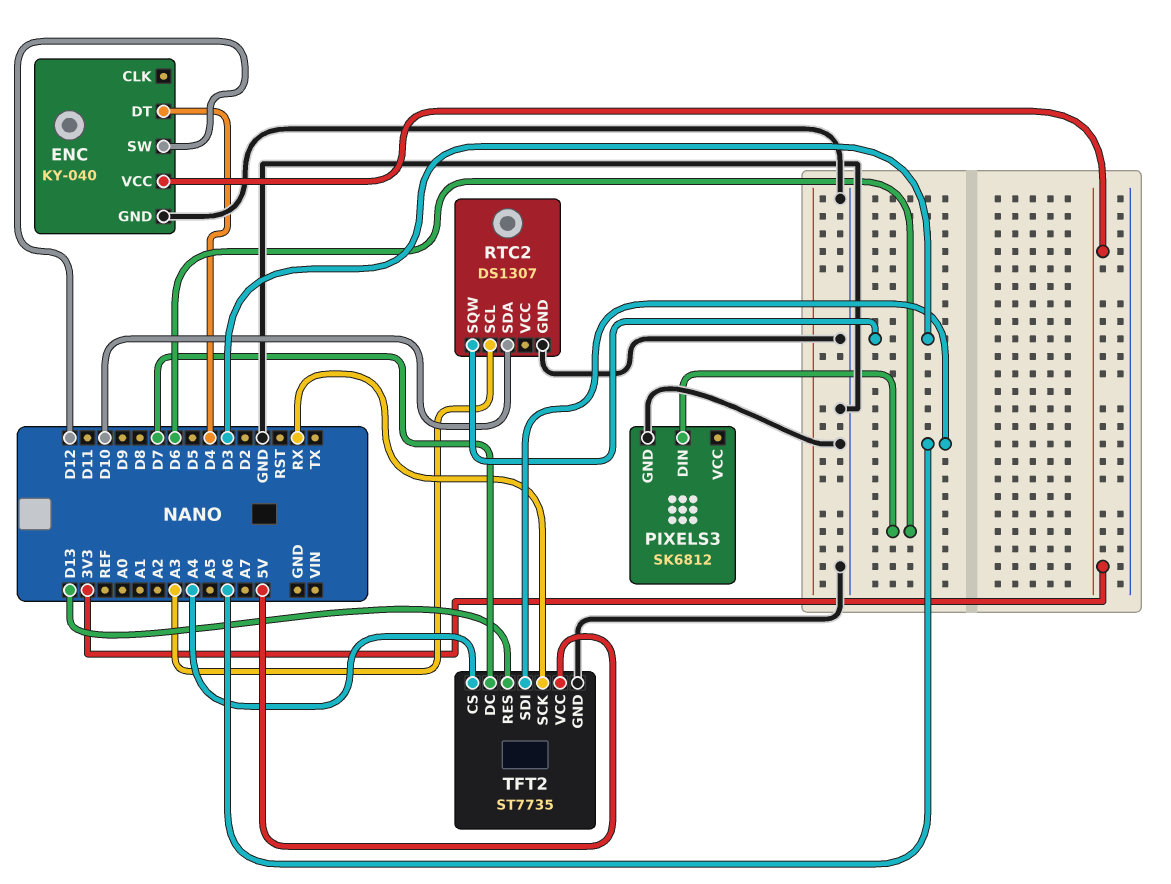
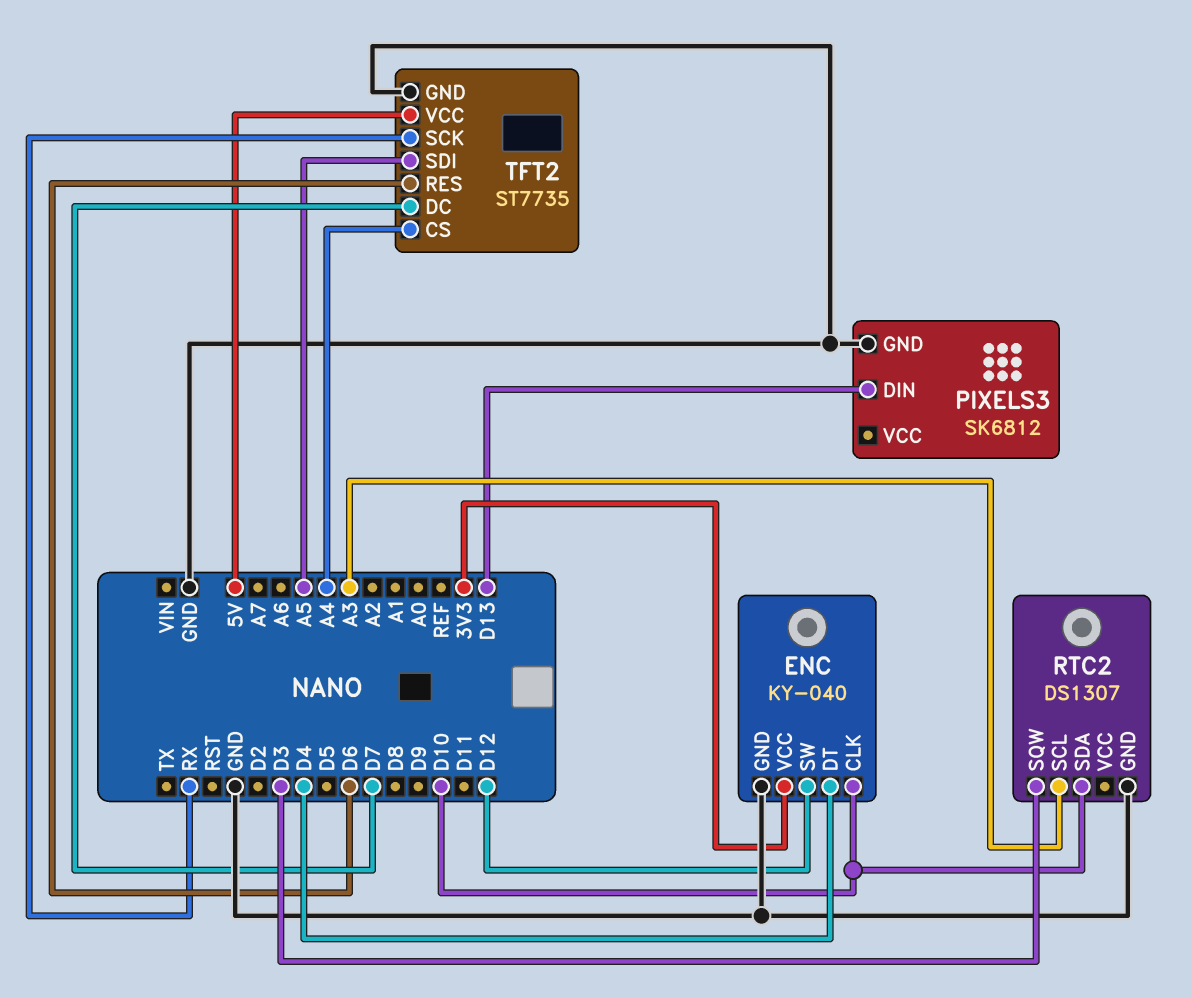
ENC pin CLK: none -> D10
PIXELS3 pin DIN: D6 -> D13
TFT2 pin RES: D13 -> D6
TFT2 pin SDI: A6 -> A5

